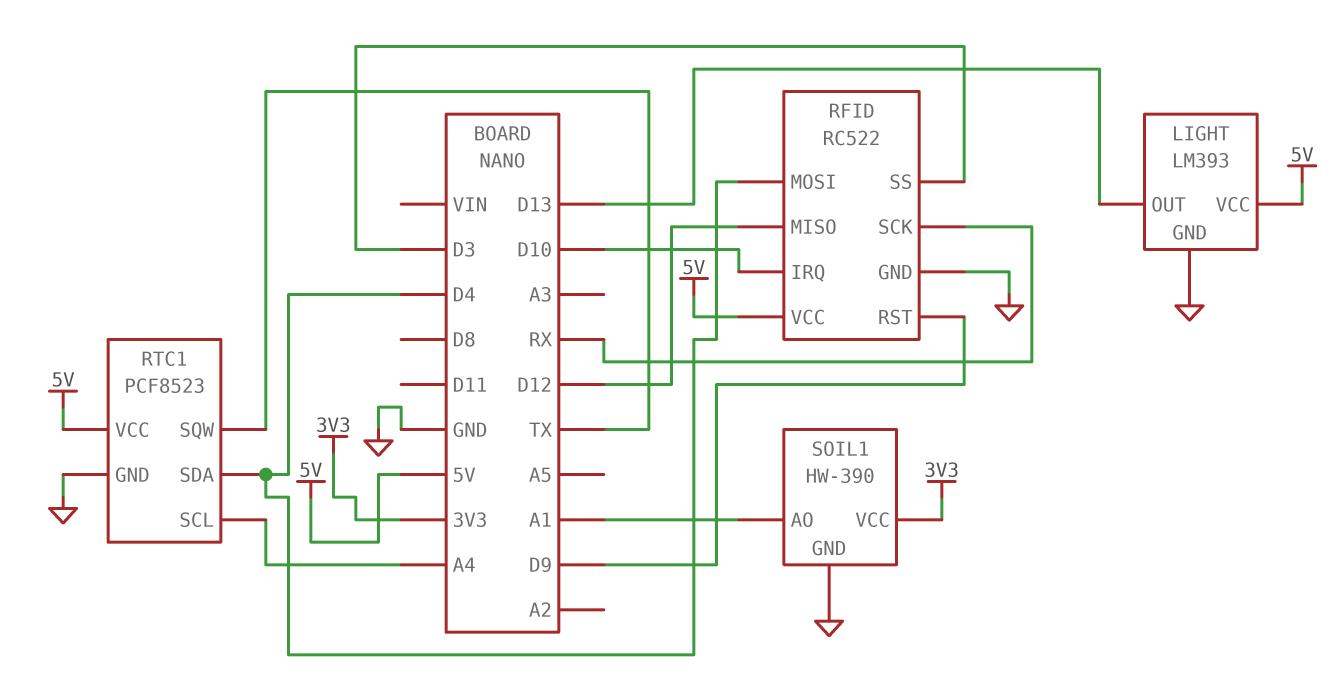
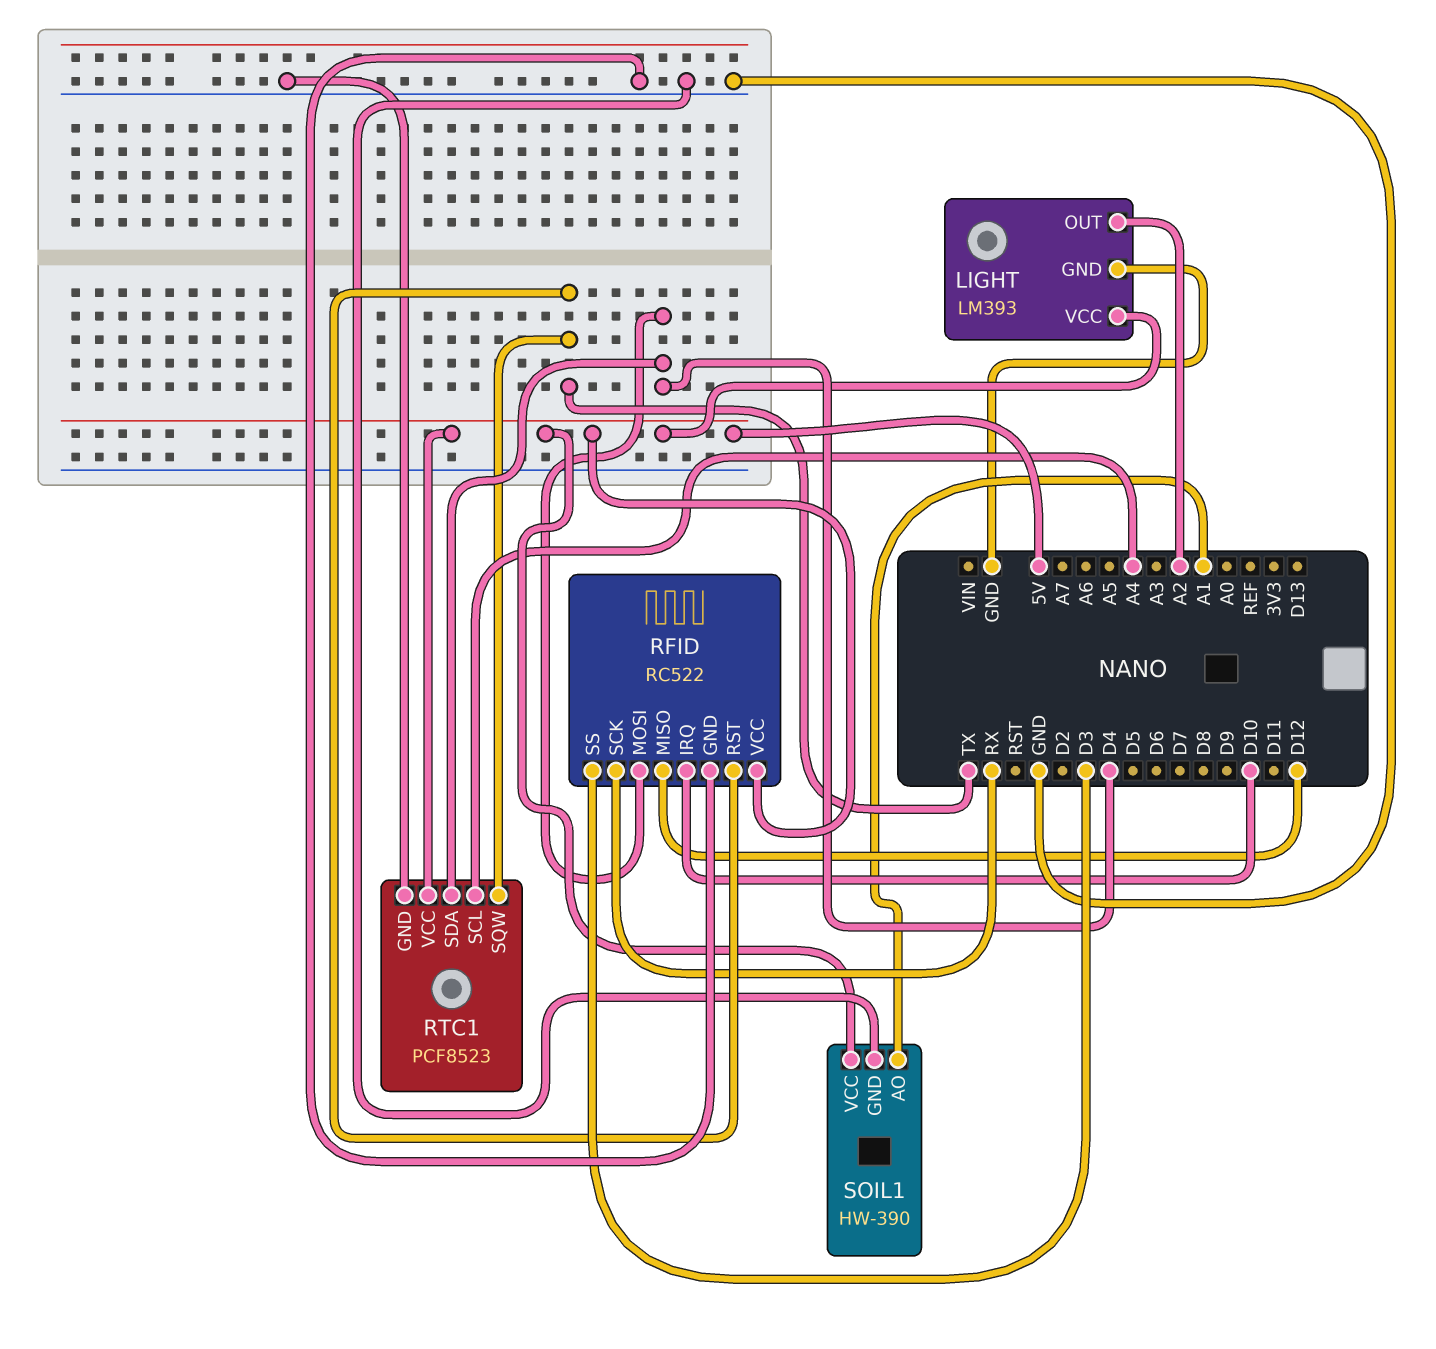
LIGHT pin OUT: D13 -> A2
RFID pin RST: D9 -> TX
SOIL1 pin VCC: 3V3 -> 5V

